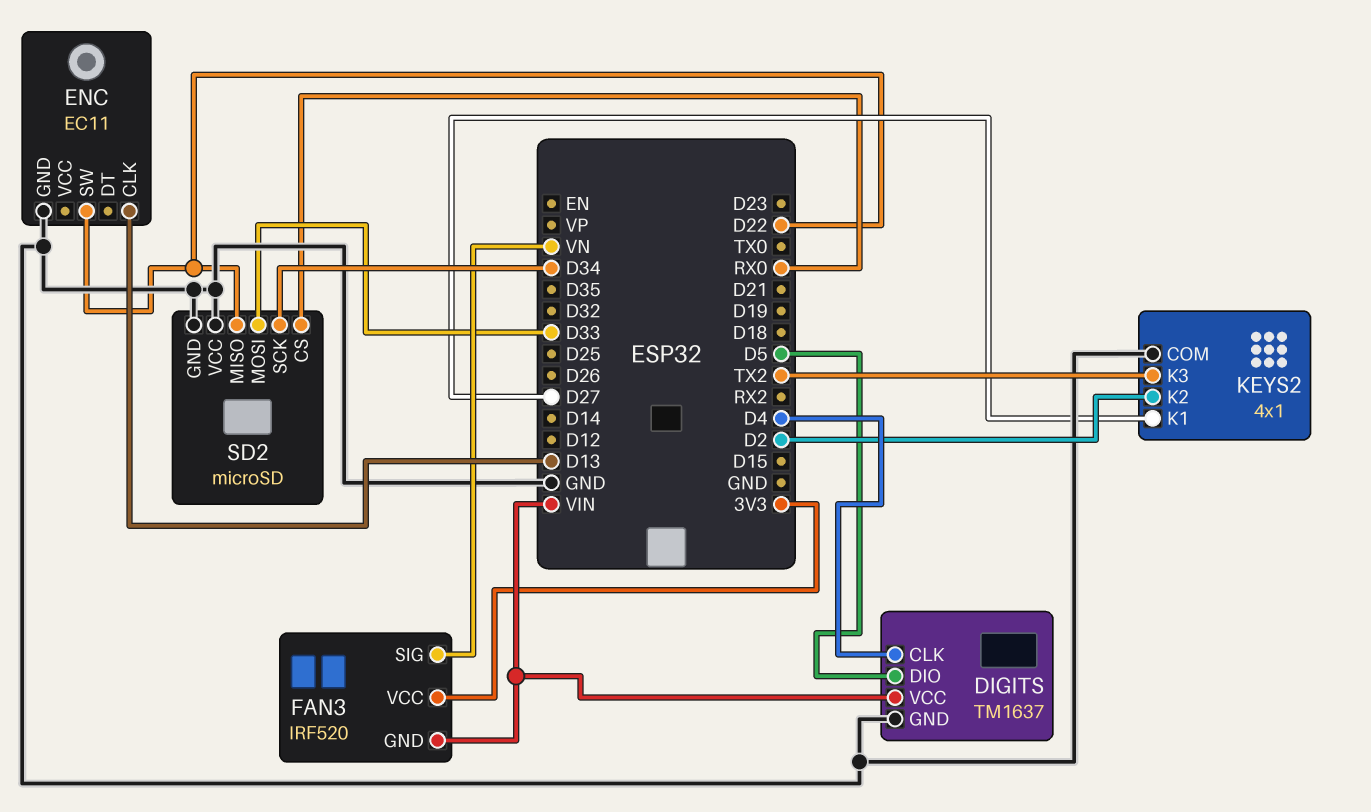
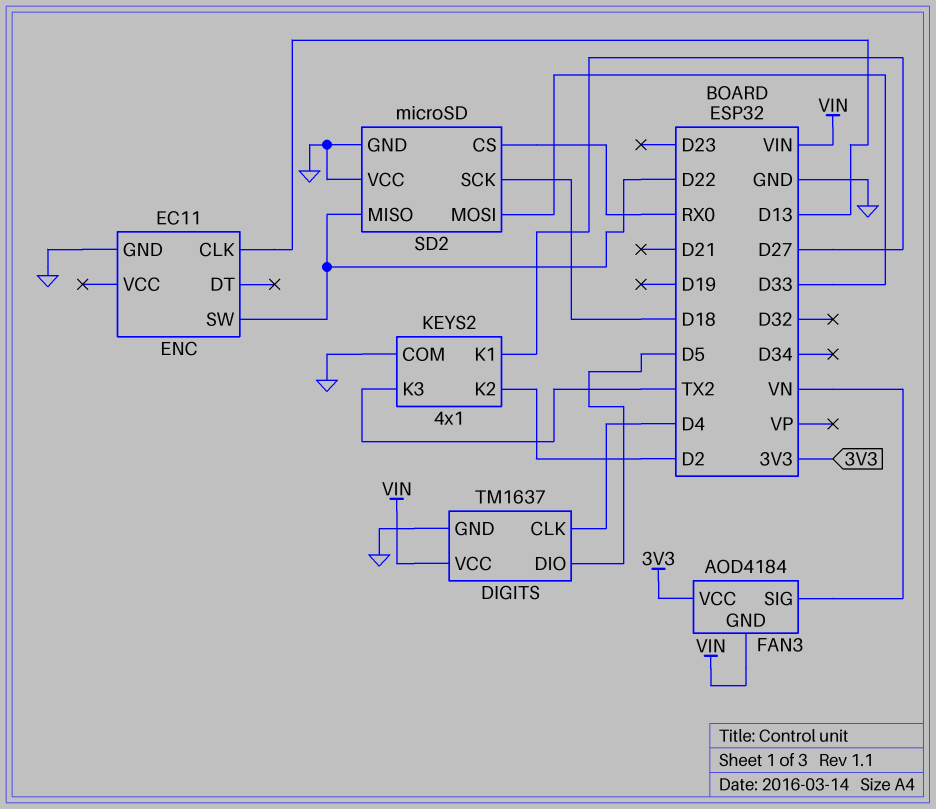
FAN3: IRF520 -> AOD4184
SD2 pin SCK: D34 -> D18

